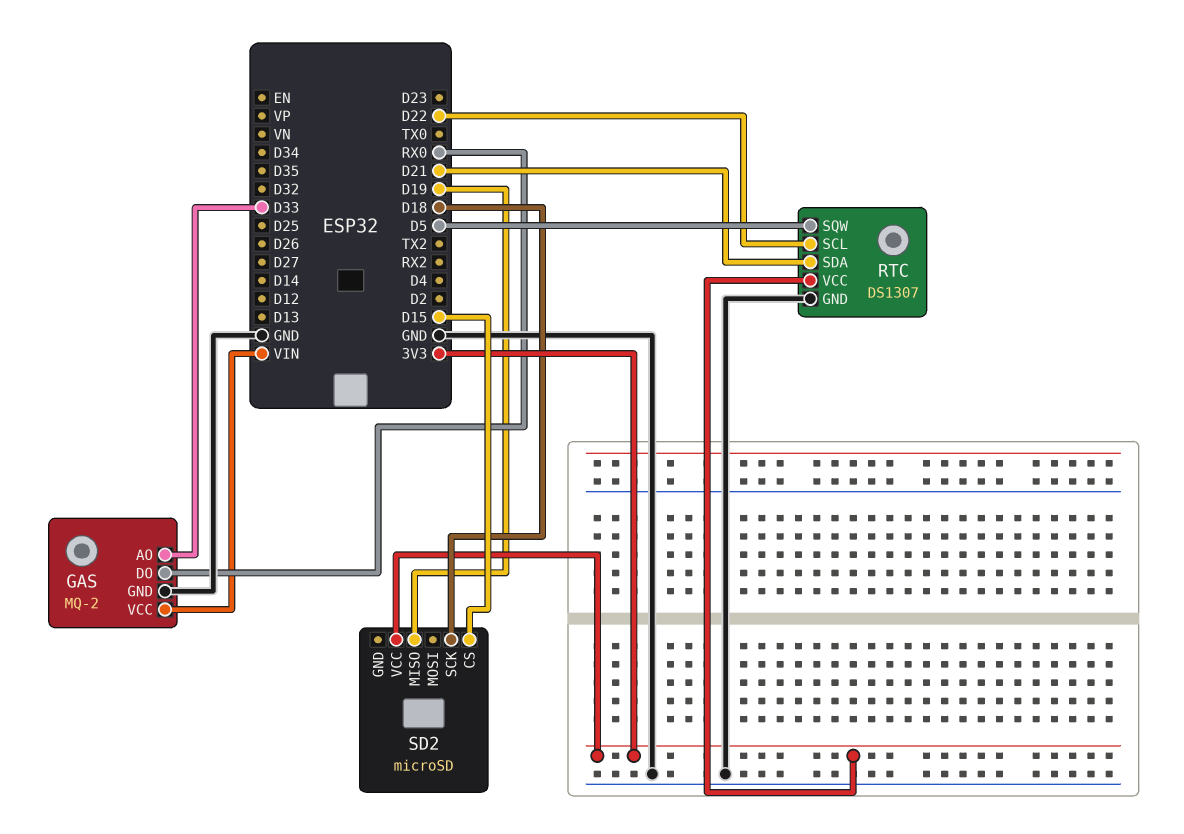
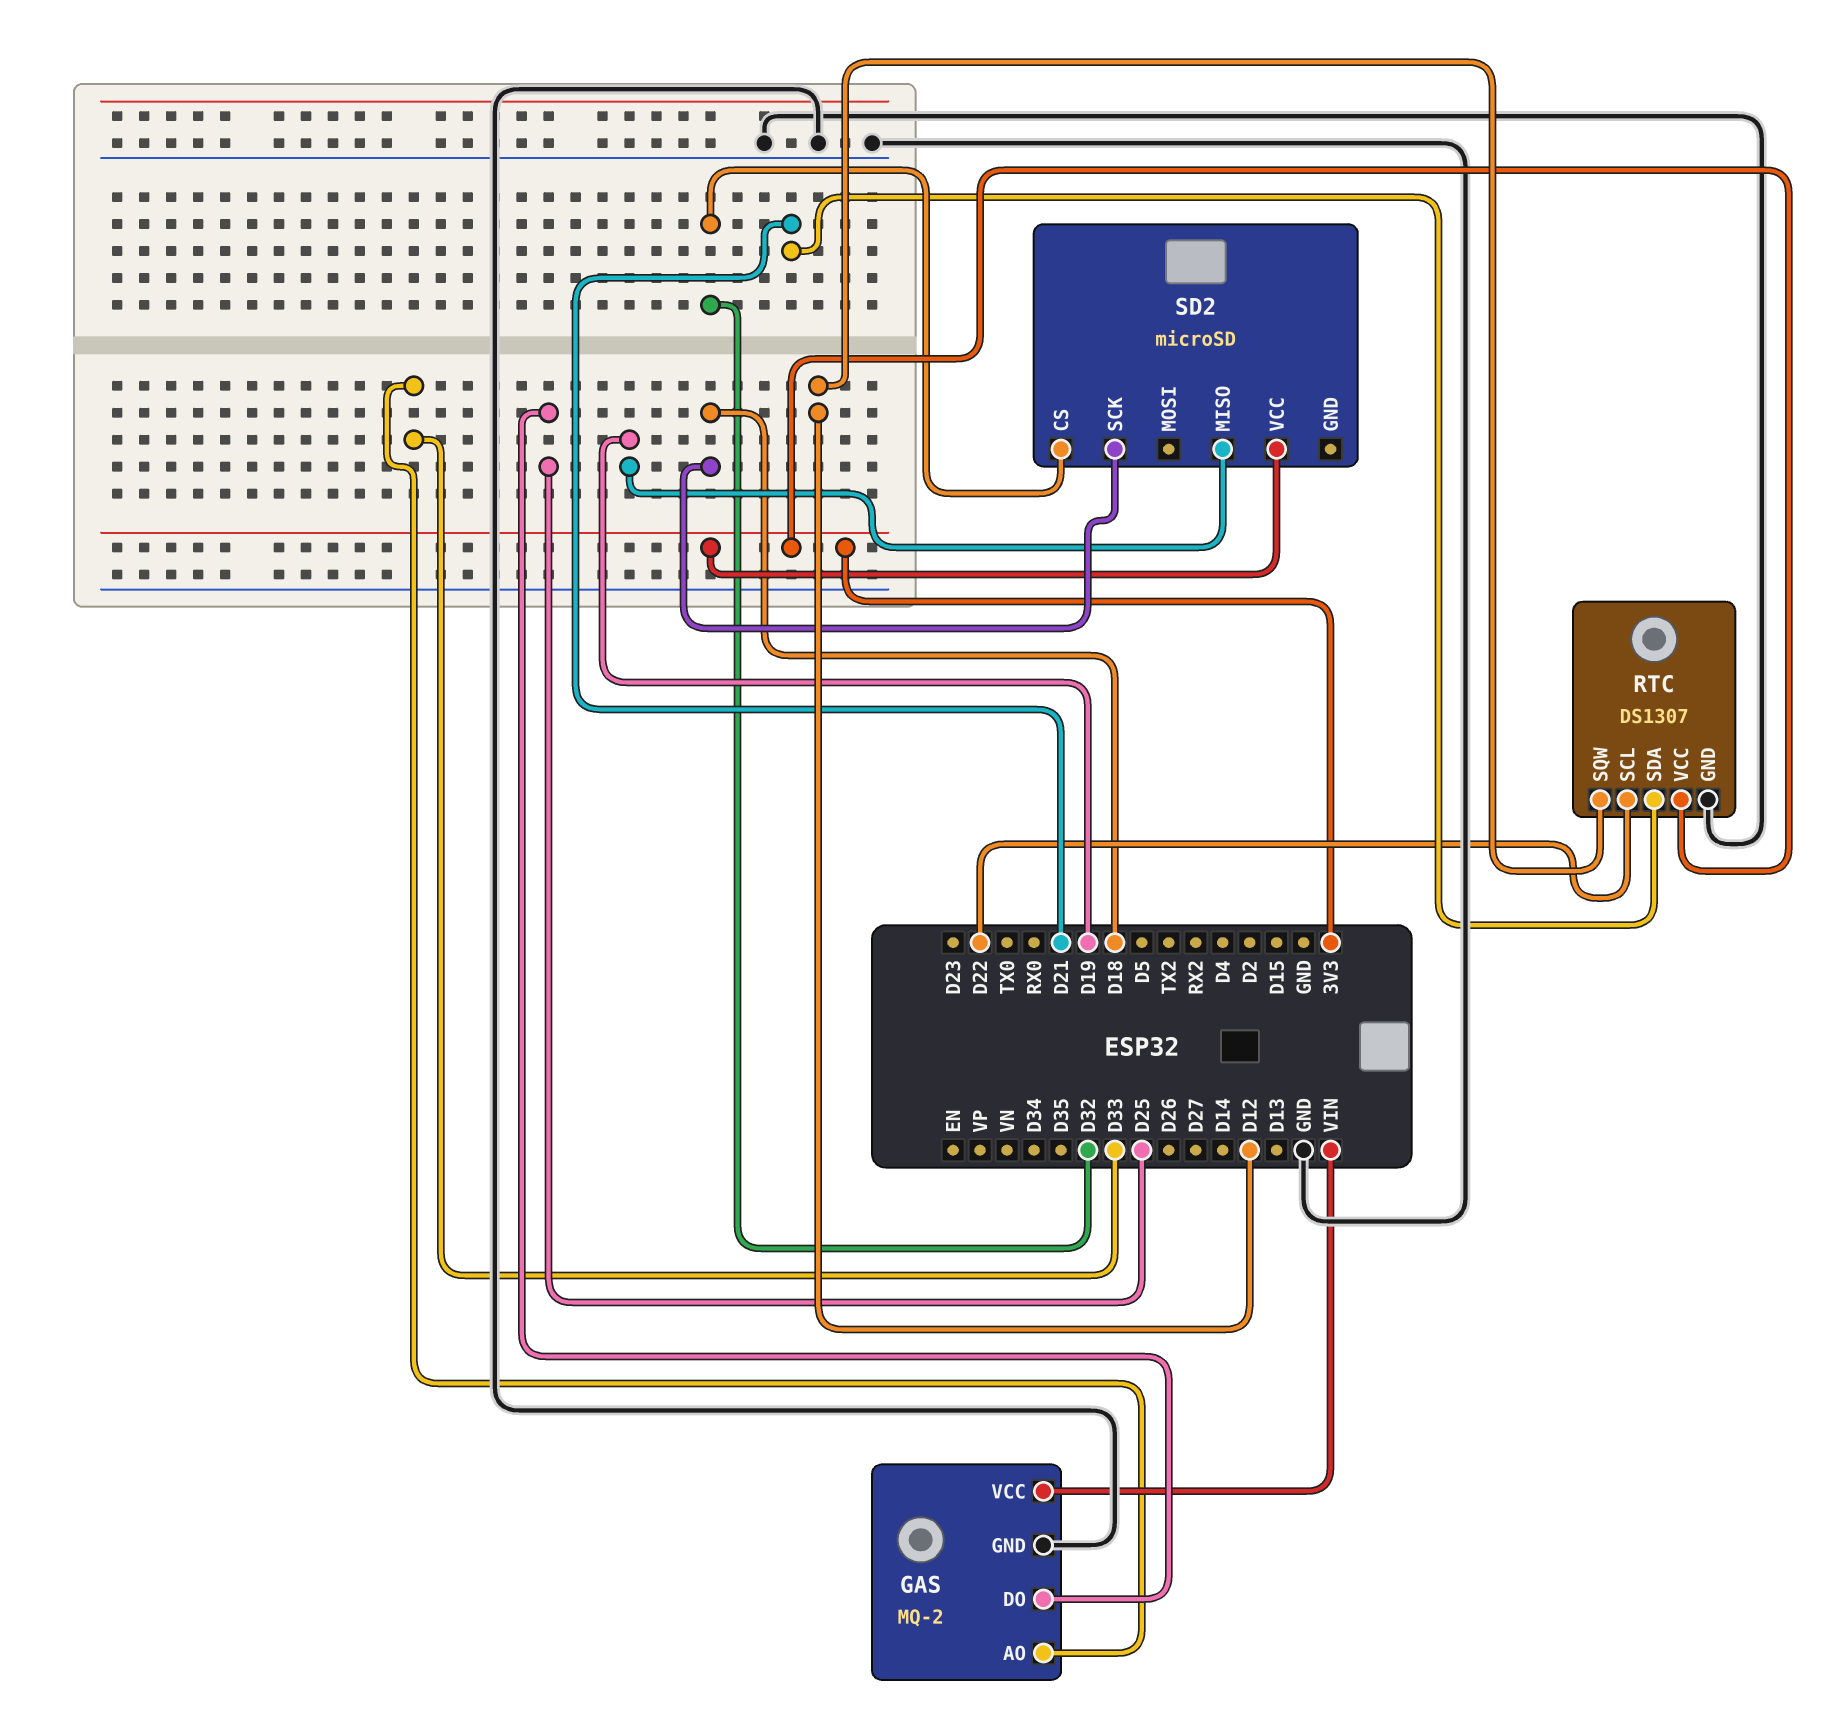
GAS pin DO: RX0 -> D25
RTC pin SQW: D5 -> D12
SD2 pin CS: D15 -> D32

